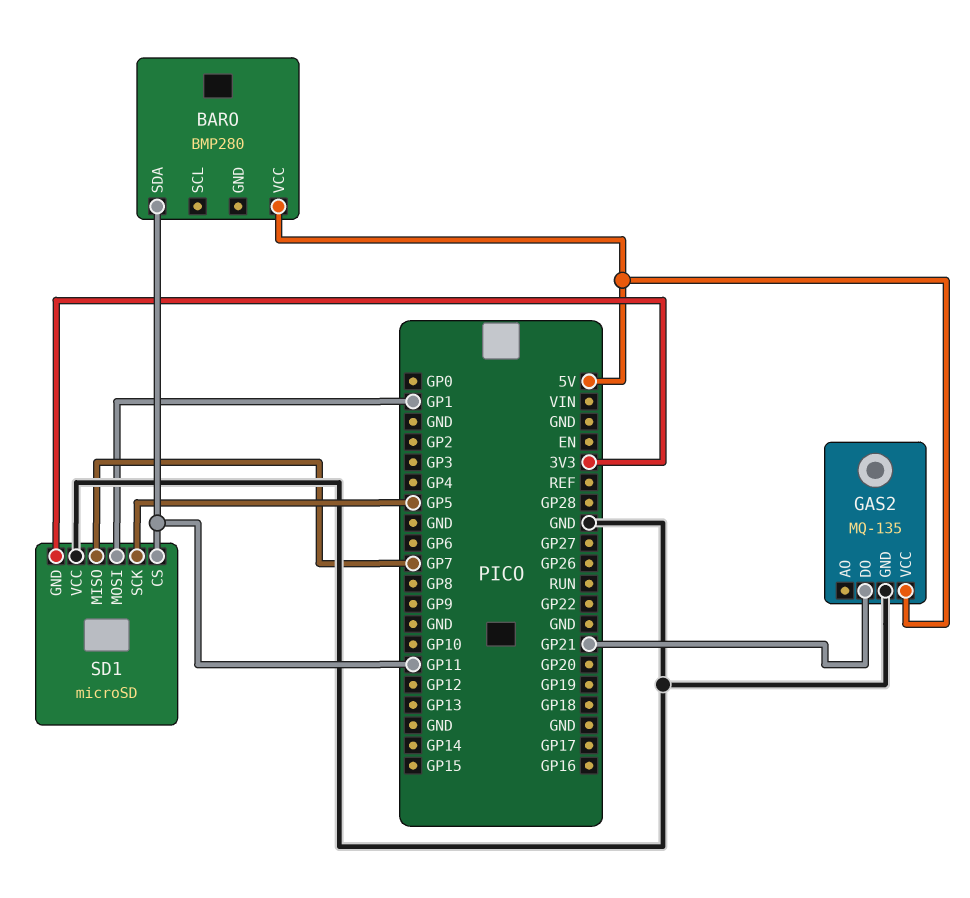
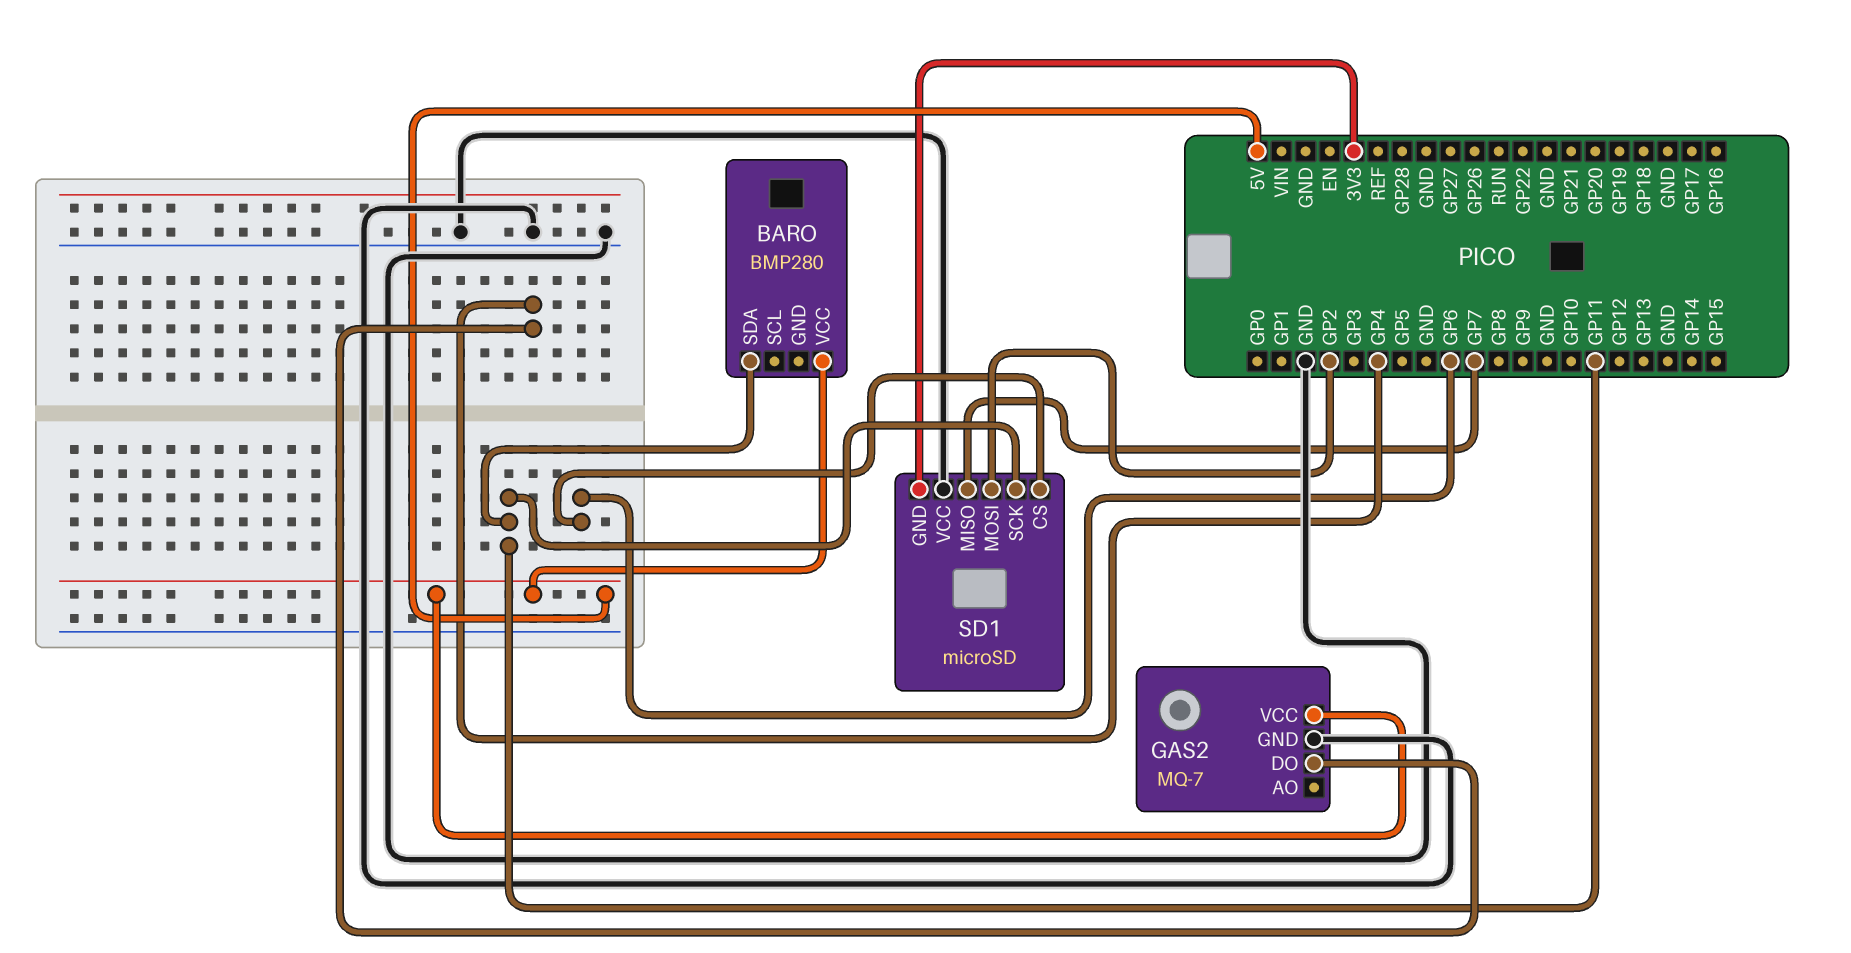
GAS2: MQ-135 -> MQ-7
GAS2 pin DO: GP21 -> GP4
SD1 pin CS: GP11 -> GP6
SD1 pin MOSI: GP1 -> GP2
SD1 pin SCK: GP5 -> GP11

